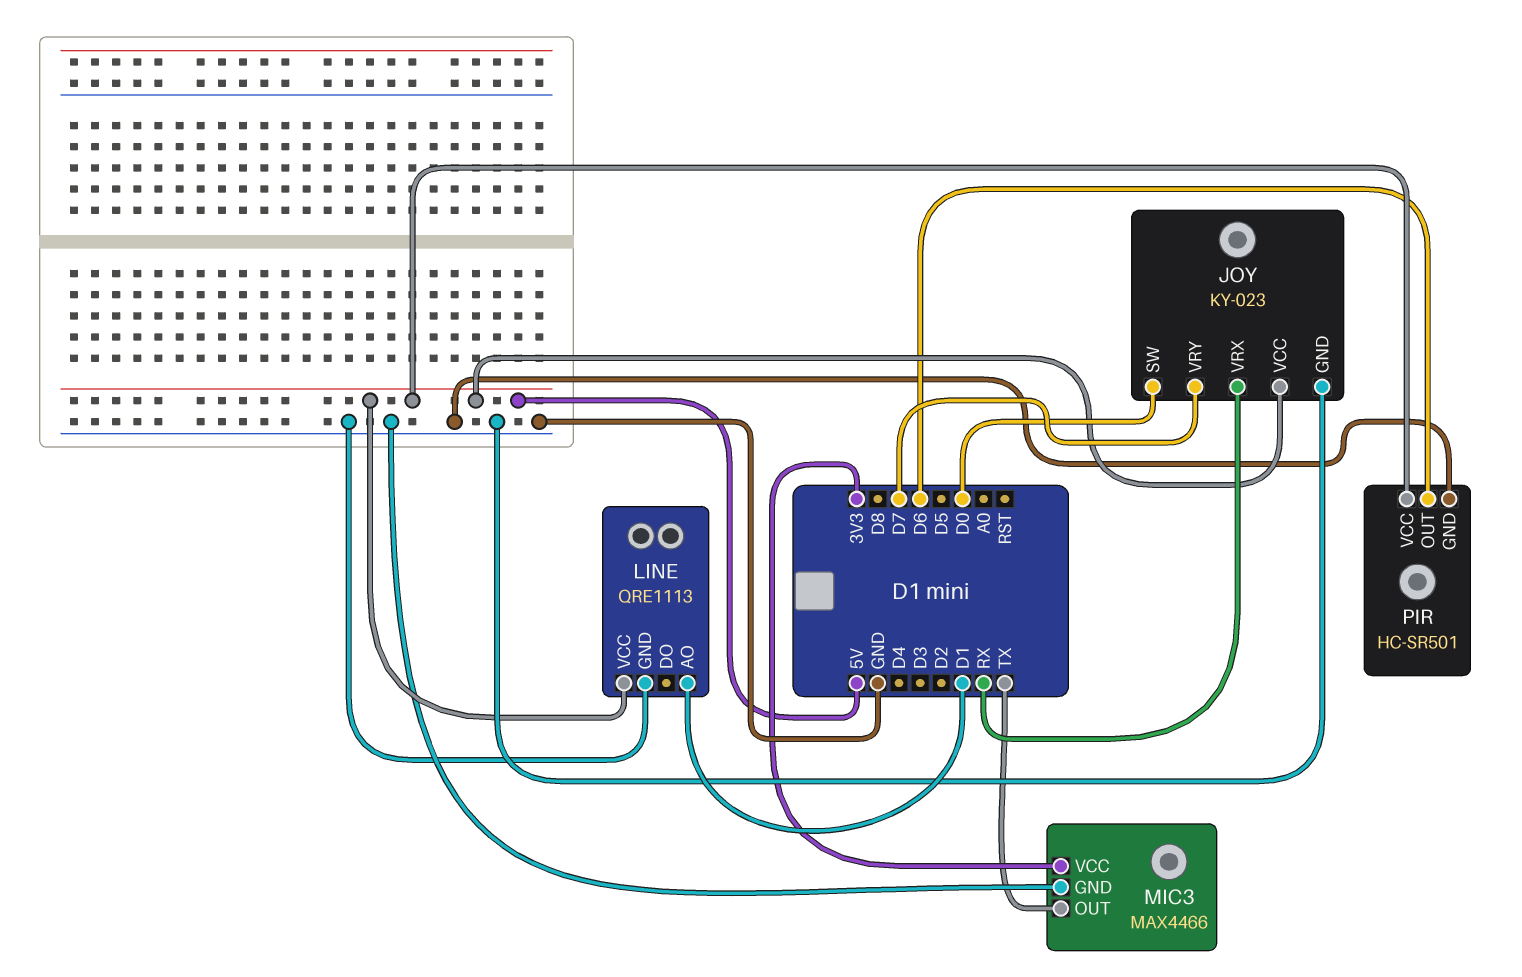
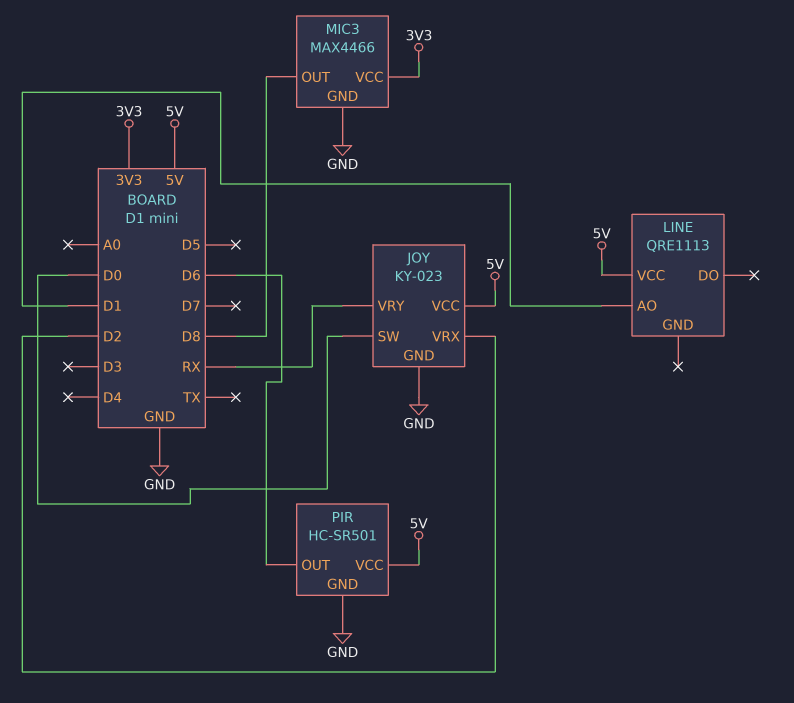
JOY pin VRX: RX -> D2
JOY pin VRY: D7 -> RX
LINE pin GND: GND -> none
MIC3 pin OUT: TX -> D8

